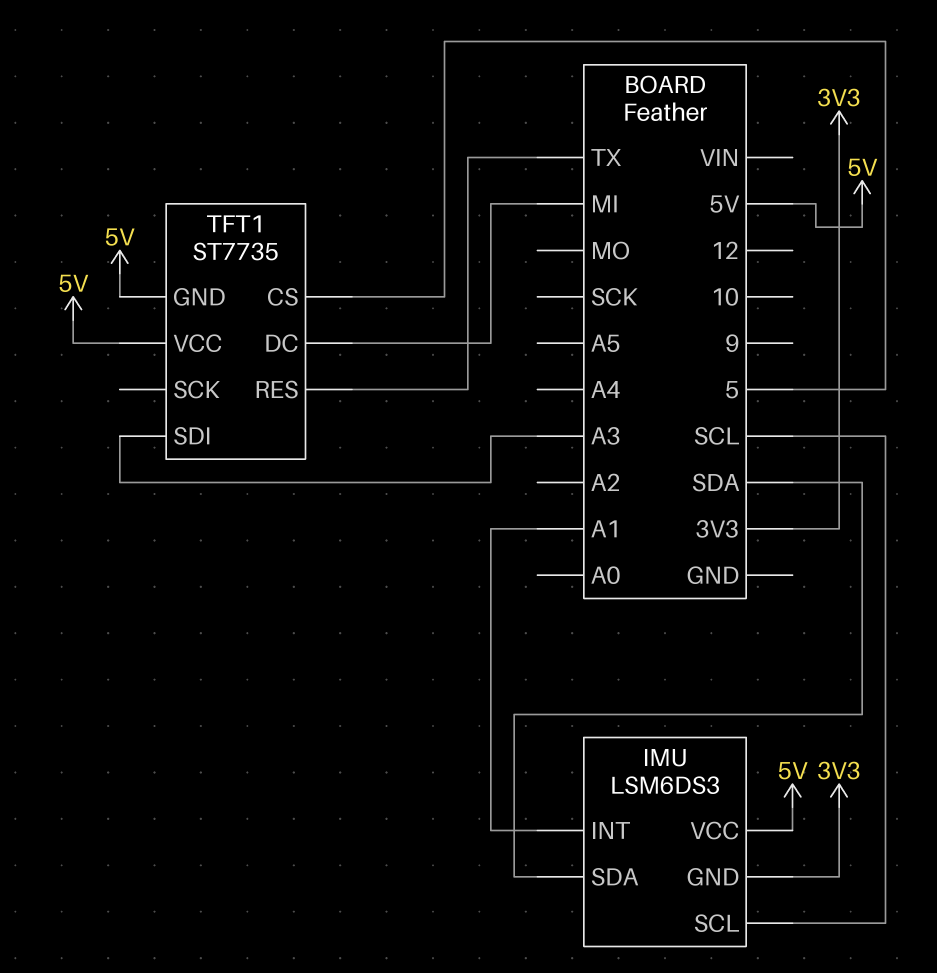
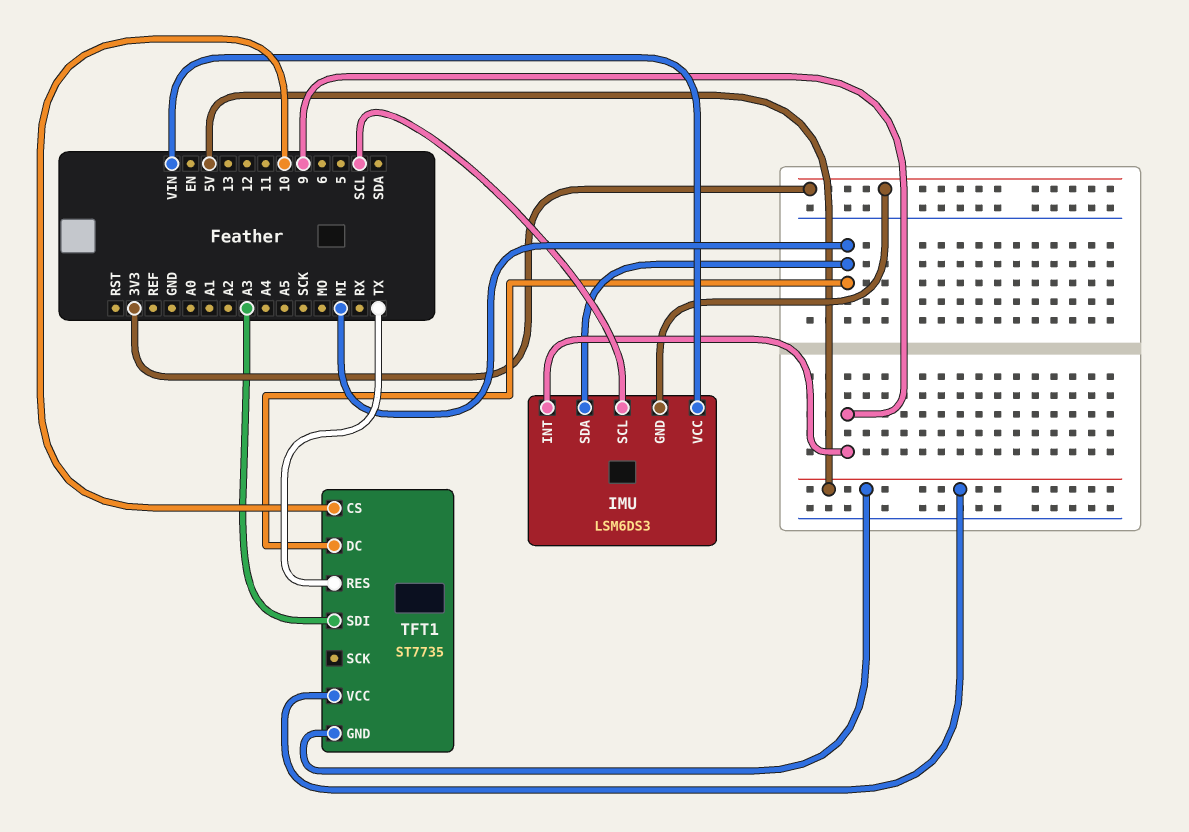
IMU pin INT: A1 -> 9
IMU pin SDA: SDA -> MI
IMU pin VCC: 5V -> VIN
TFT1 pin CS: 5 -> 10

